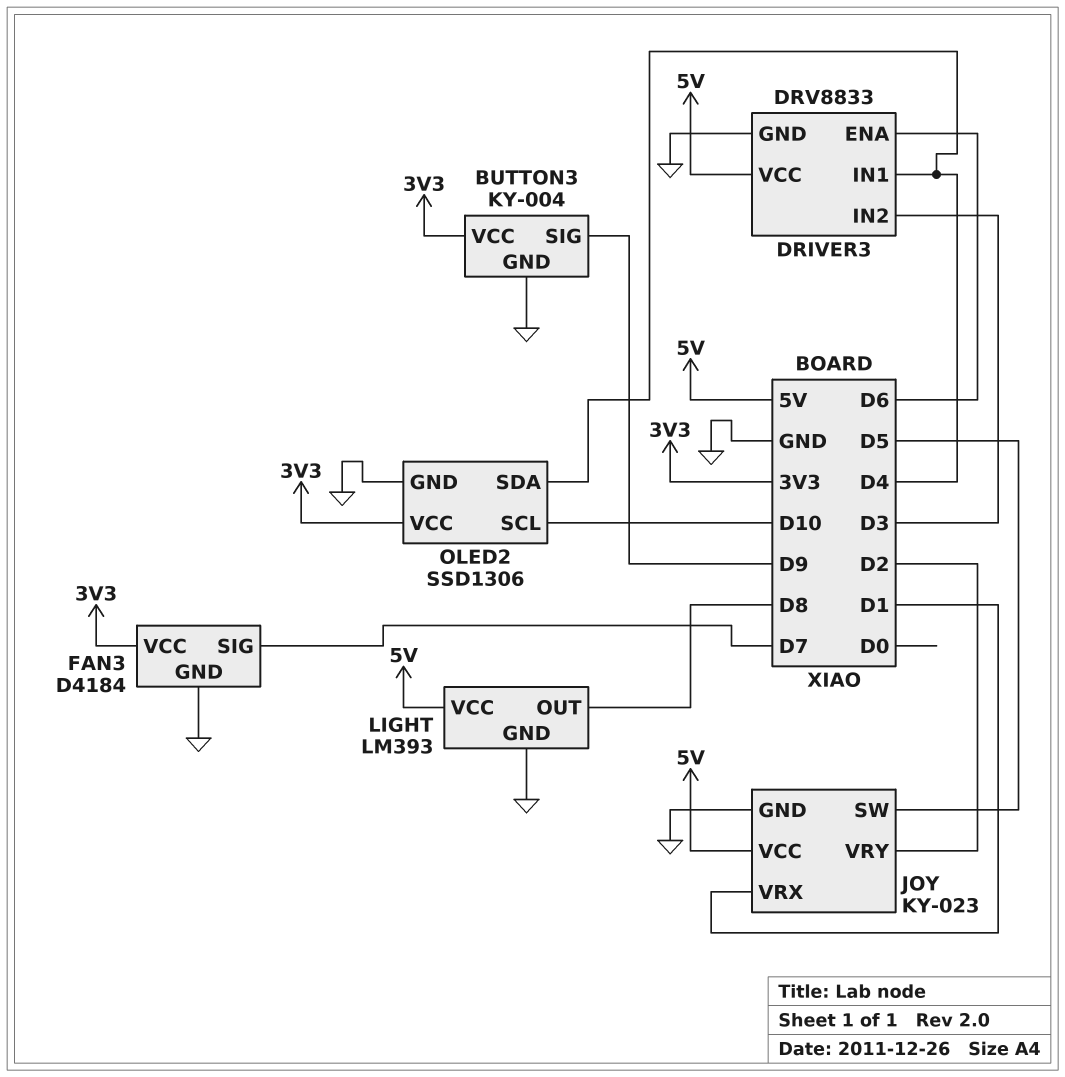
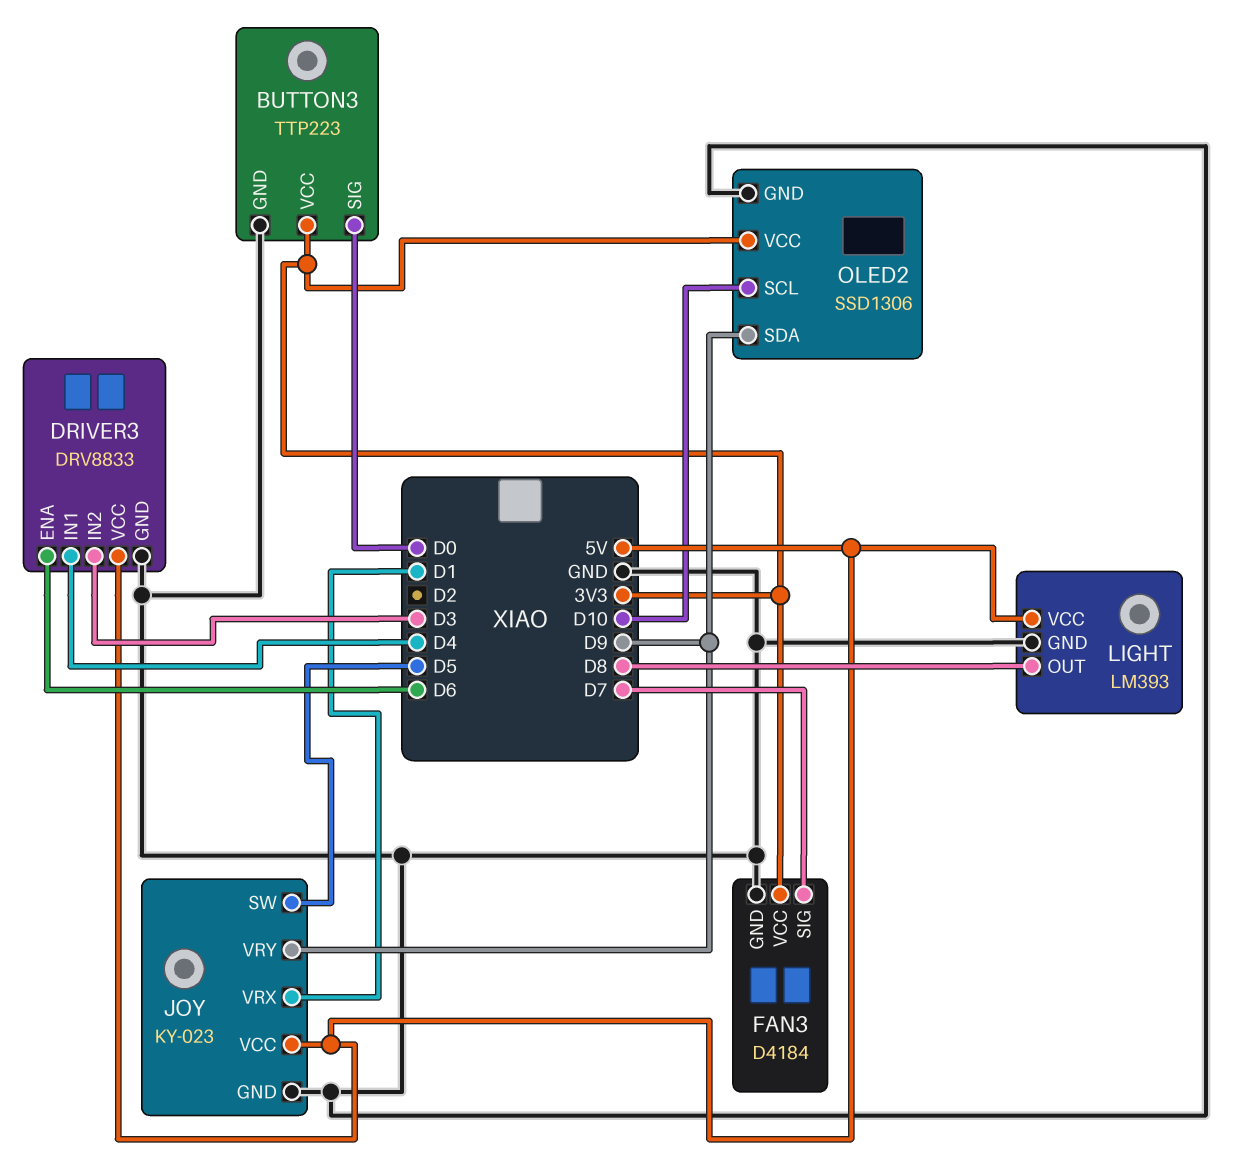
BUTTON3: KY-004 -> TTP223
BUTTON3 pin SIG: D9 -> D0
JOY pin VRY: D2 -> D9
OLED2 pin SDA: D4 -> D9

